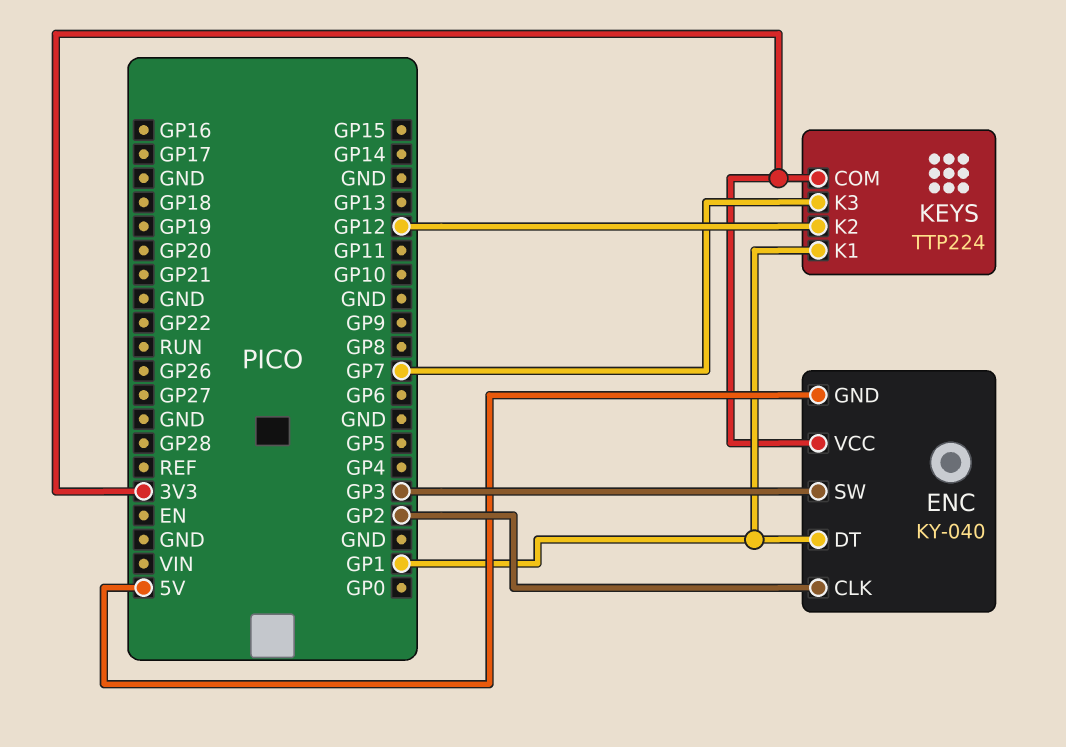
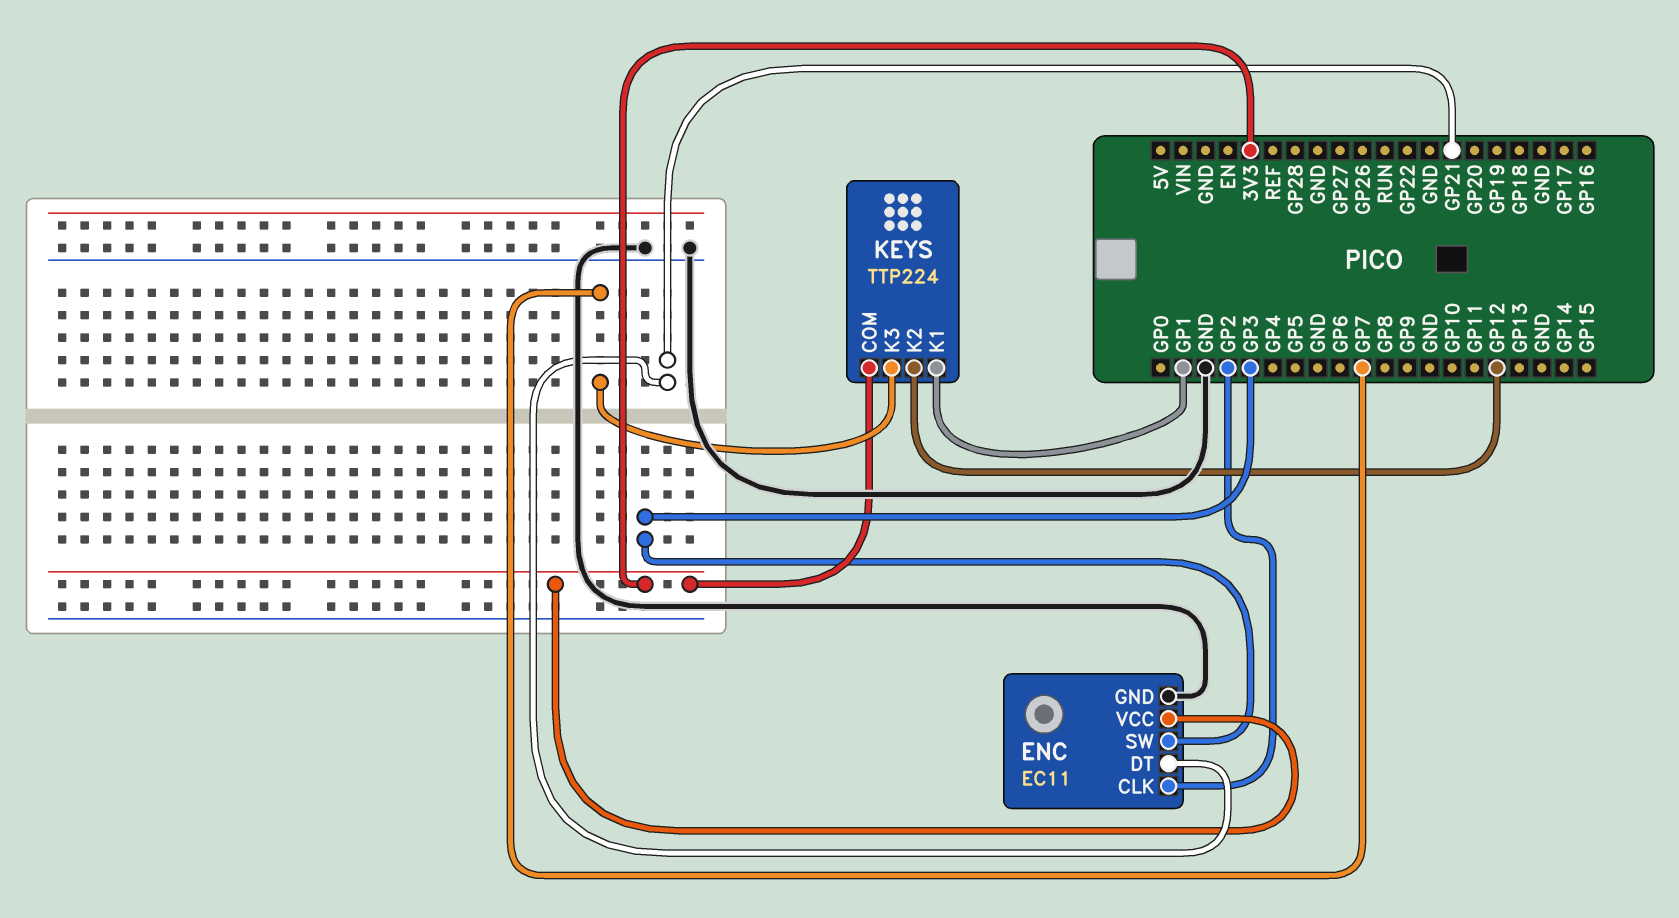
ENC: KY-040 -> EC11
ENC pin DT: GP1 -> GP21
ENC pin GND: 5V -> GND

